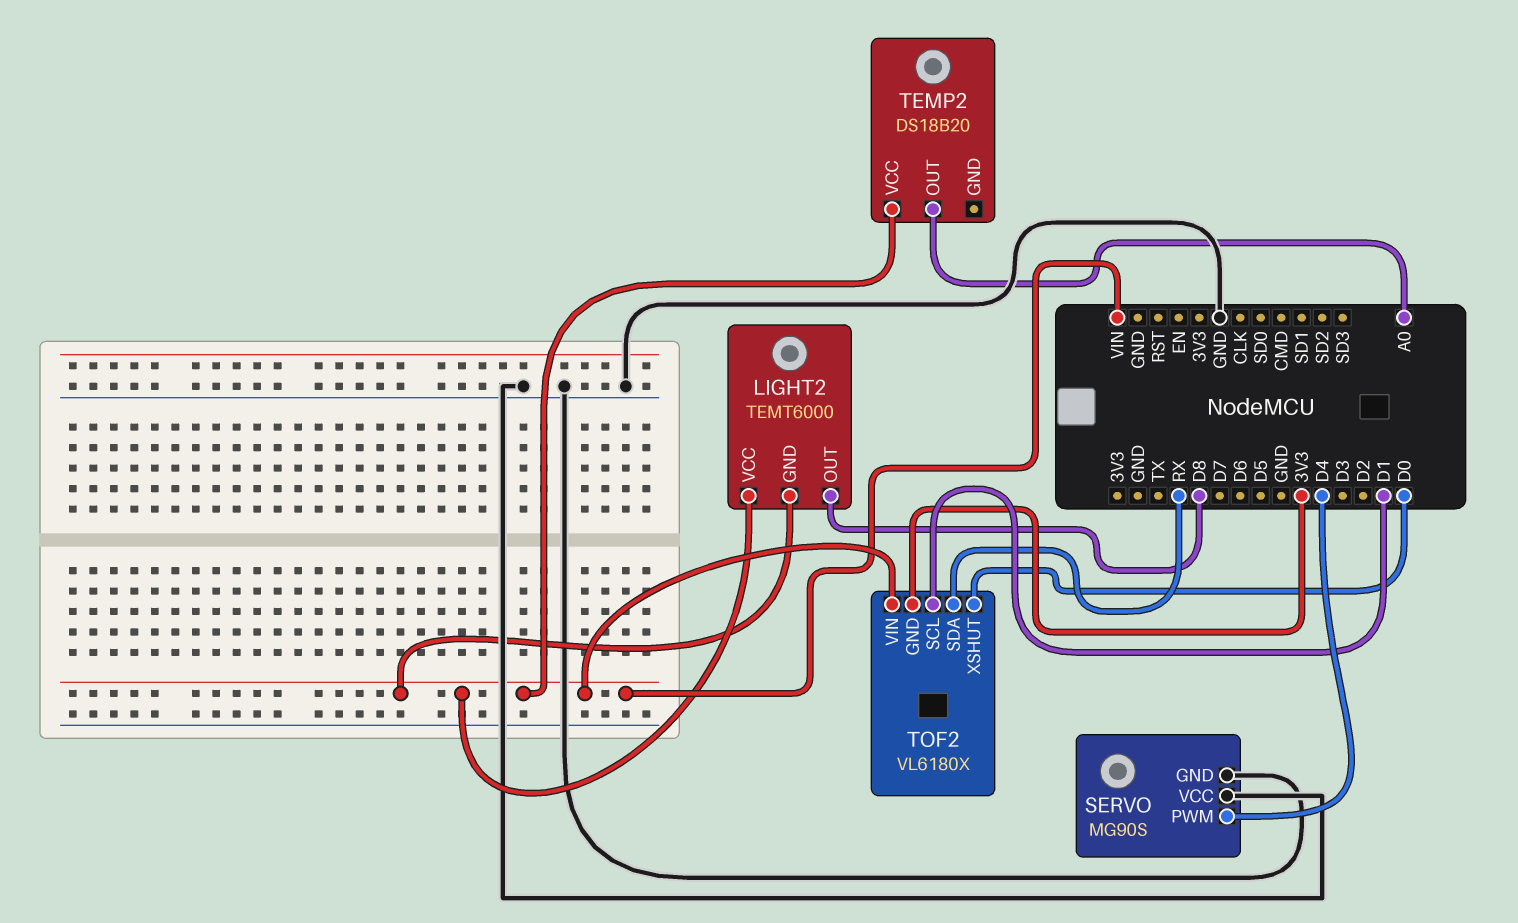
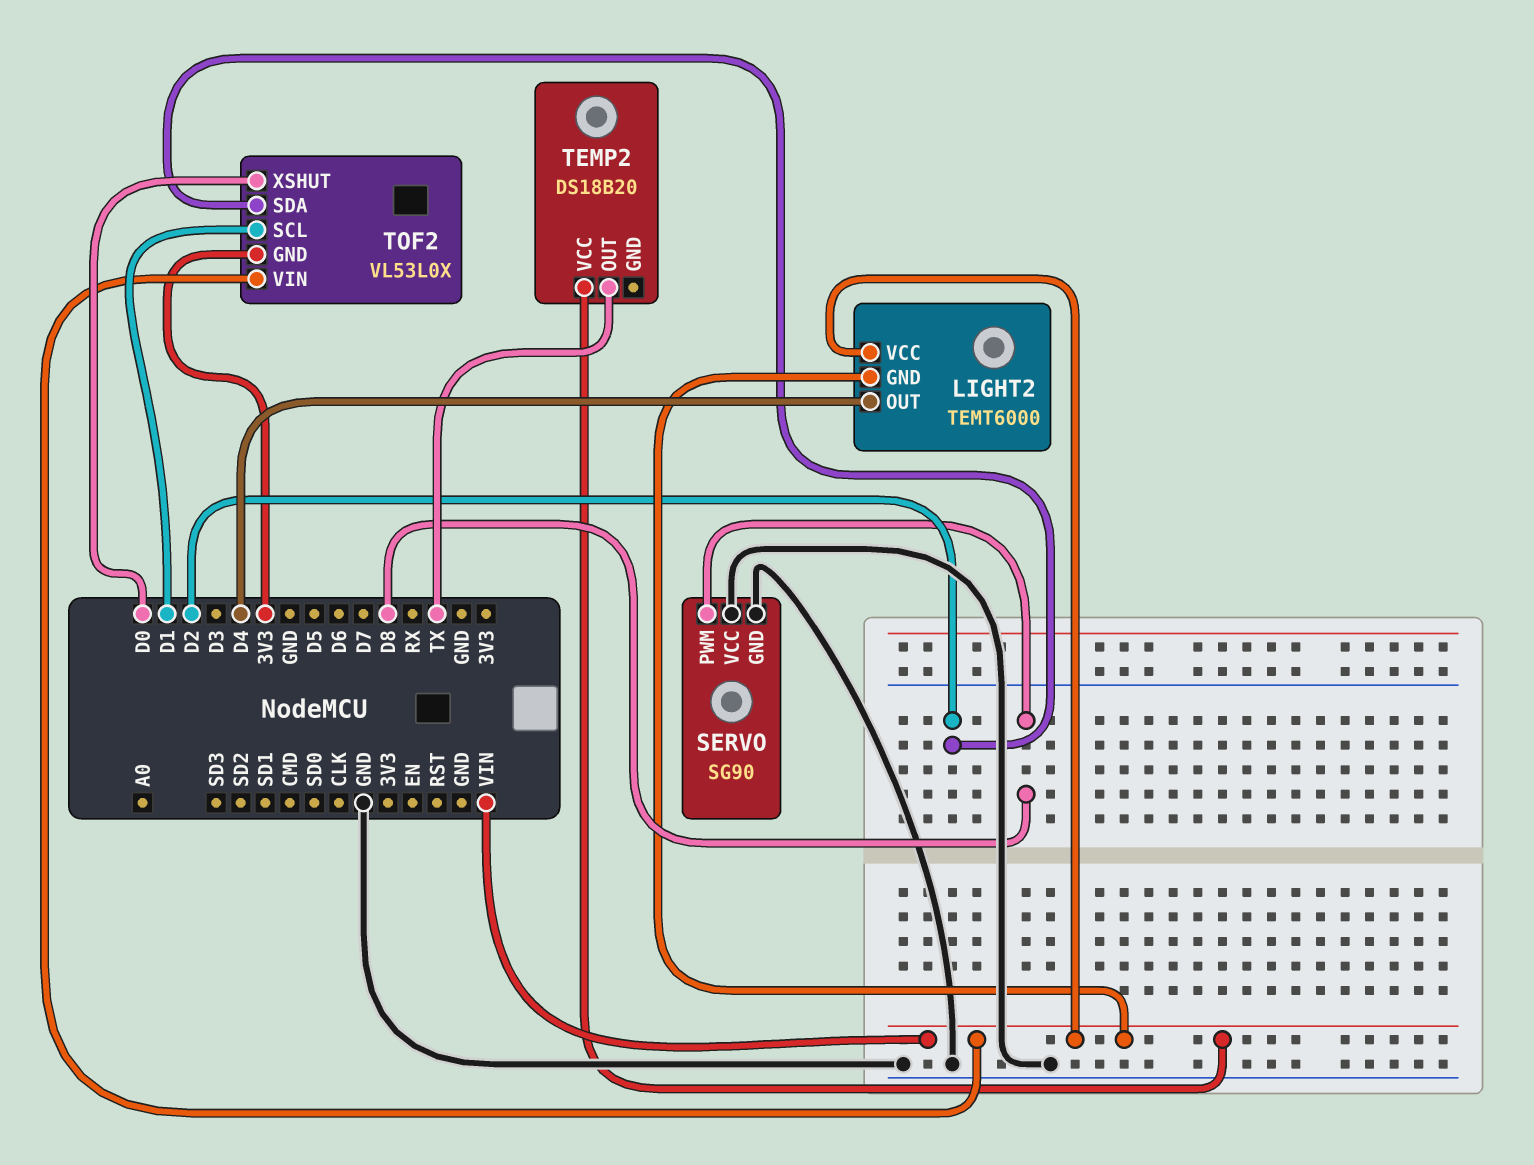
LIGHT2 pin OUT: D8 -> D4
SERVO: MG90S -> SG90
SERVO pin PWM: D4 -> D8
TEMP2 pin OUT: A0 -> TX
TOF2: VL6180X -> VL53L0X
TOF2 pin SDA: RX -> D2

